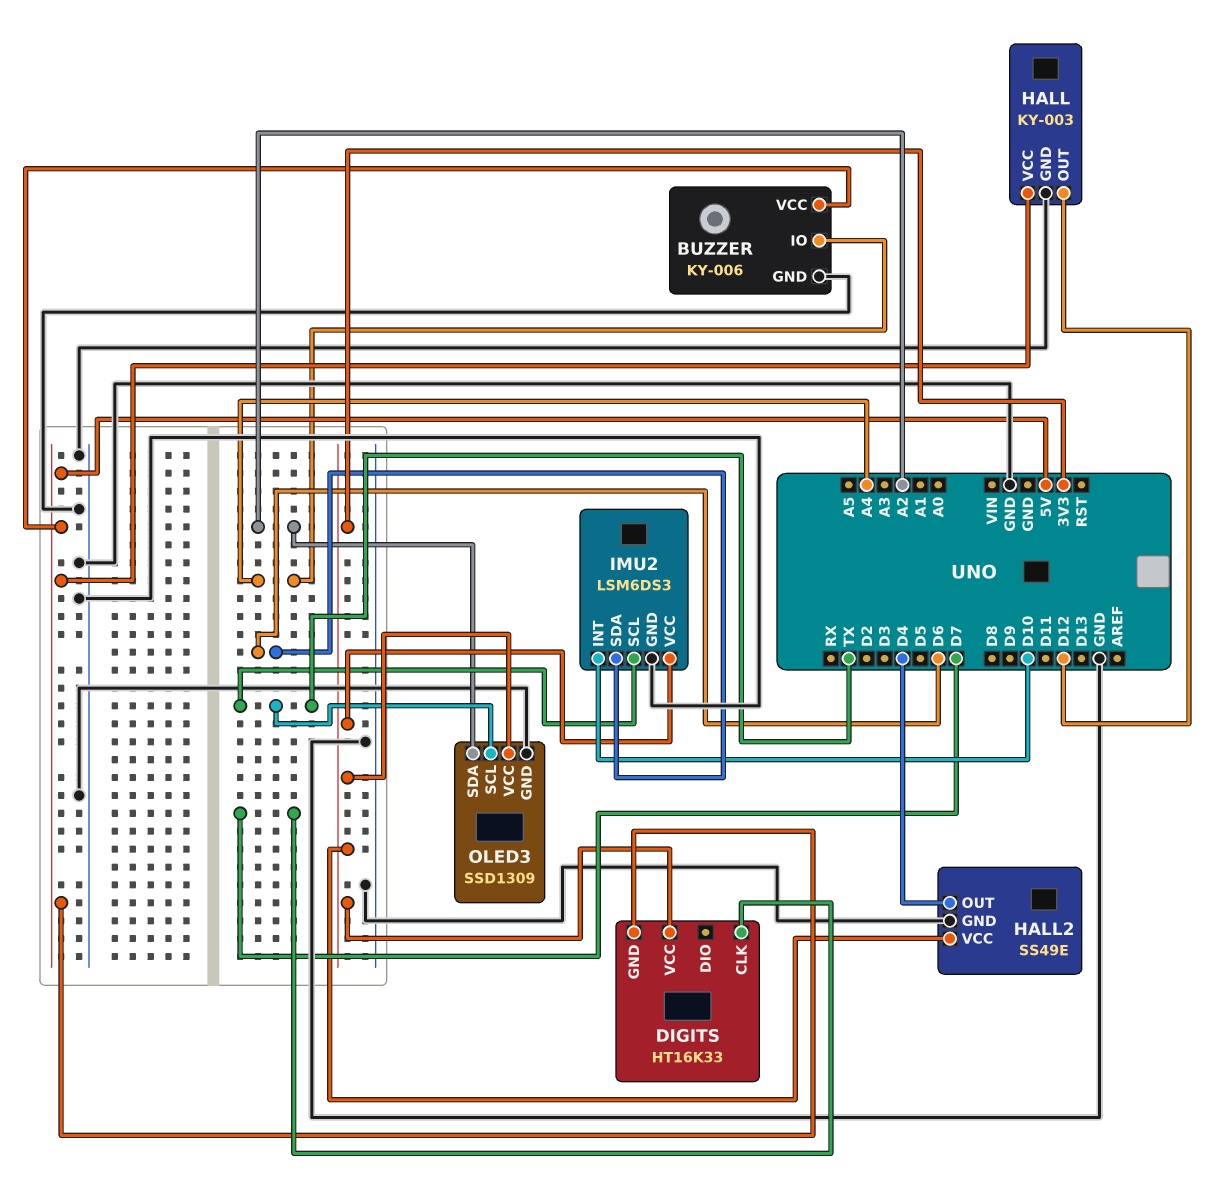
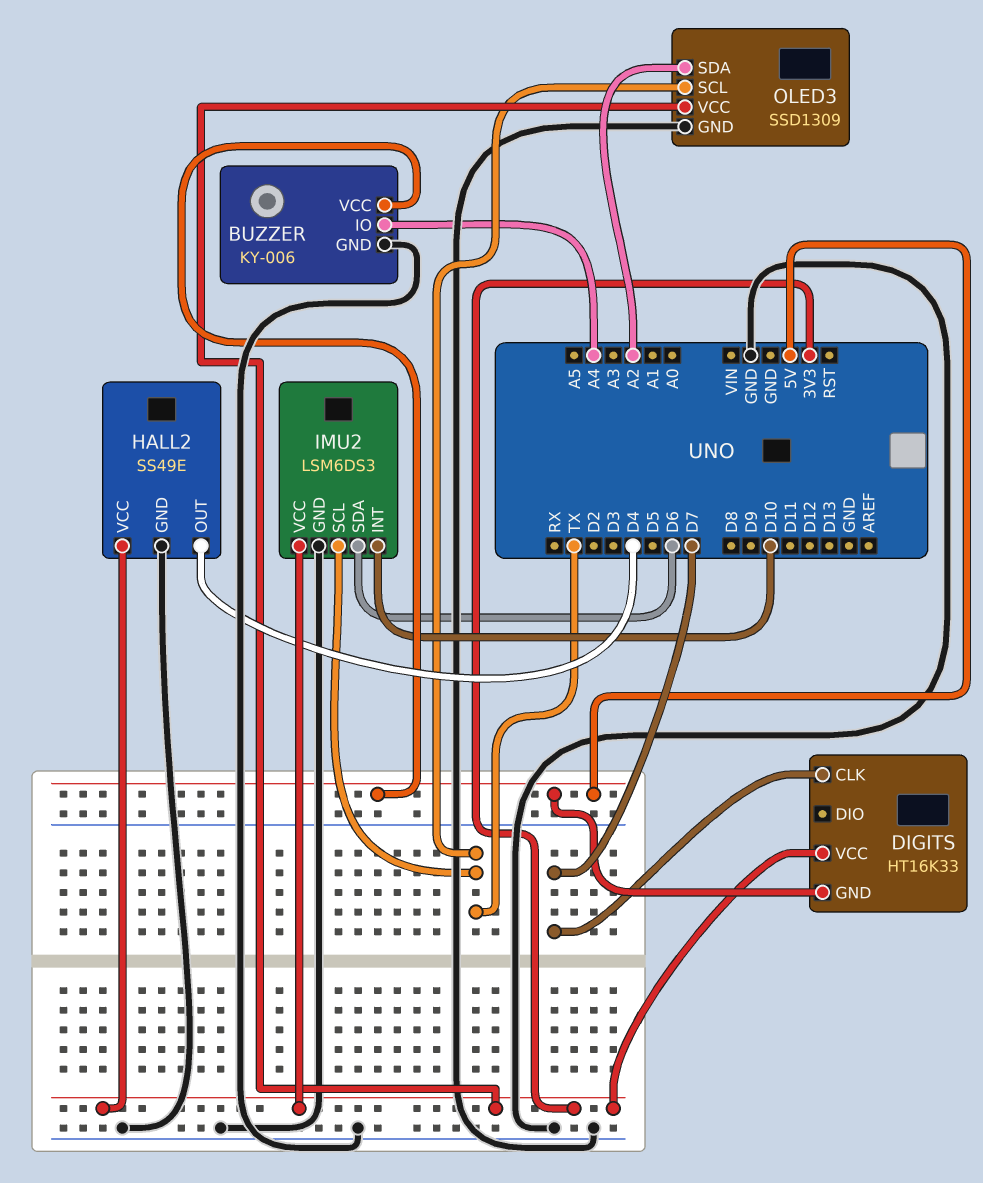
HALL: KY-003 -> none
HALL pin GND: GND -> none
HALL pin OUT: D12 -> none
HALL pin VCC: 5V -> none

